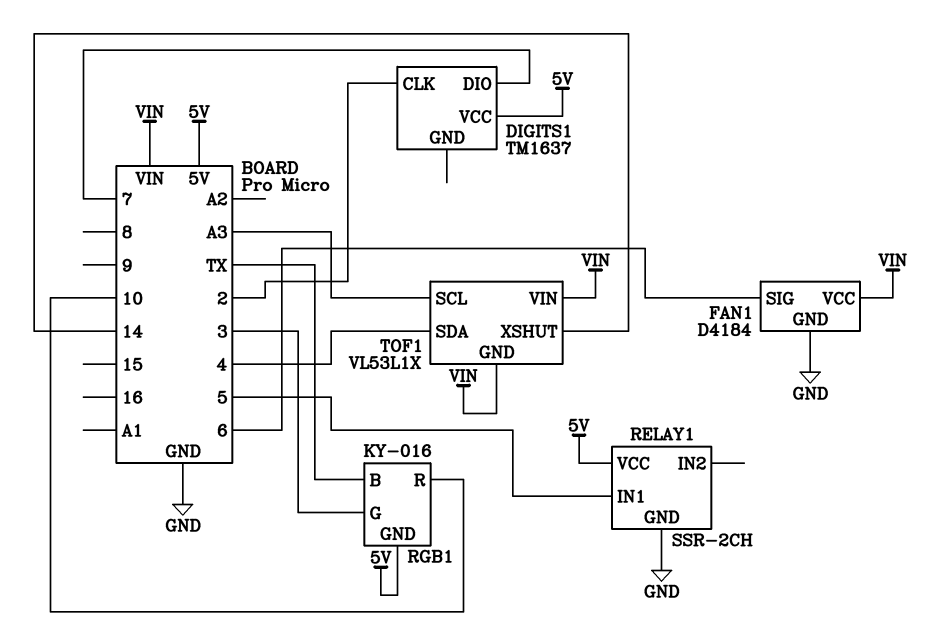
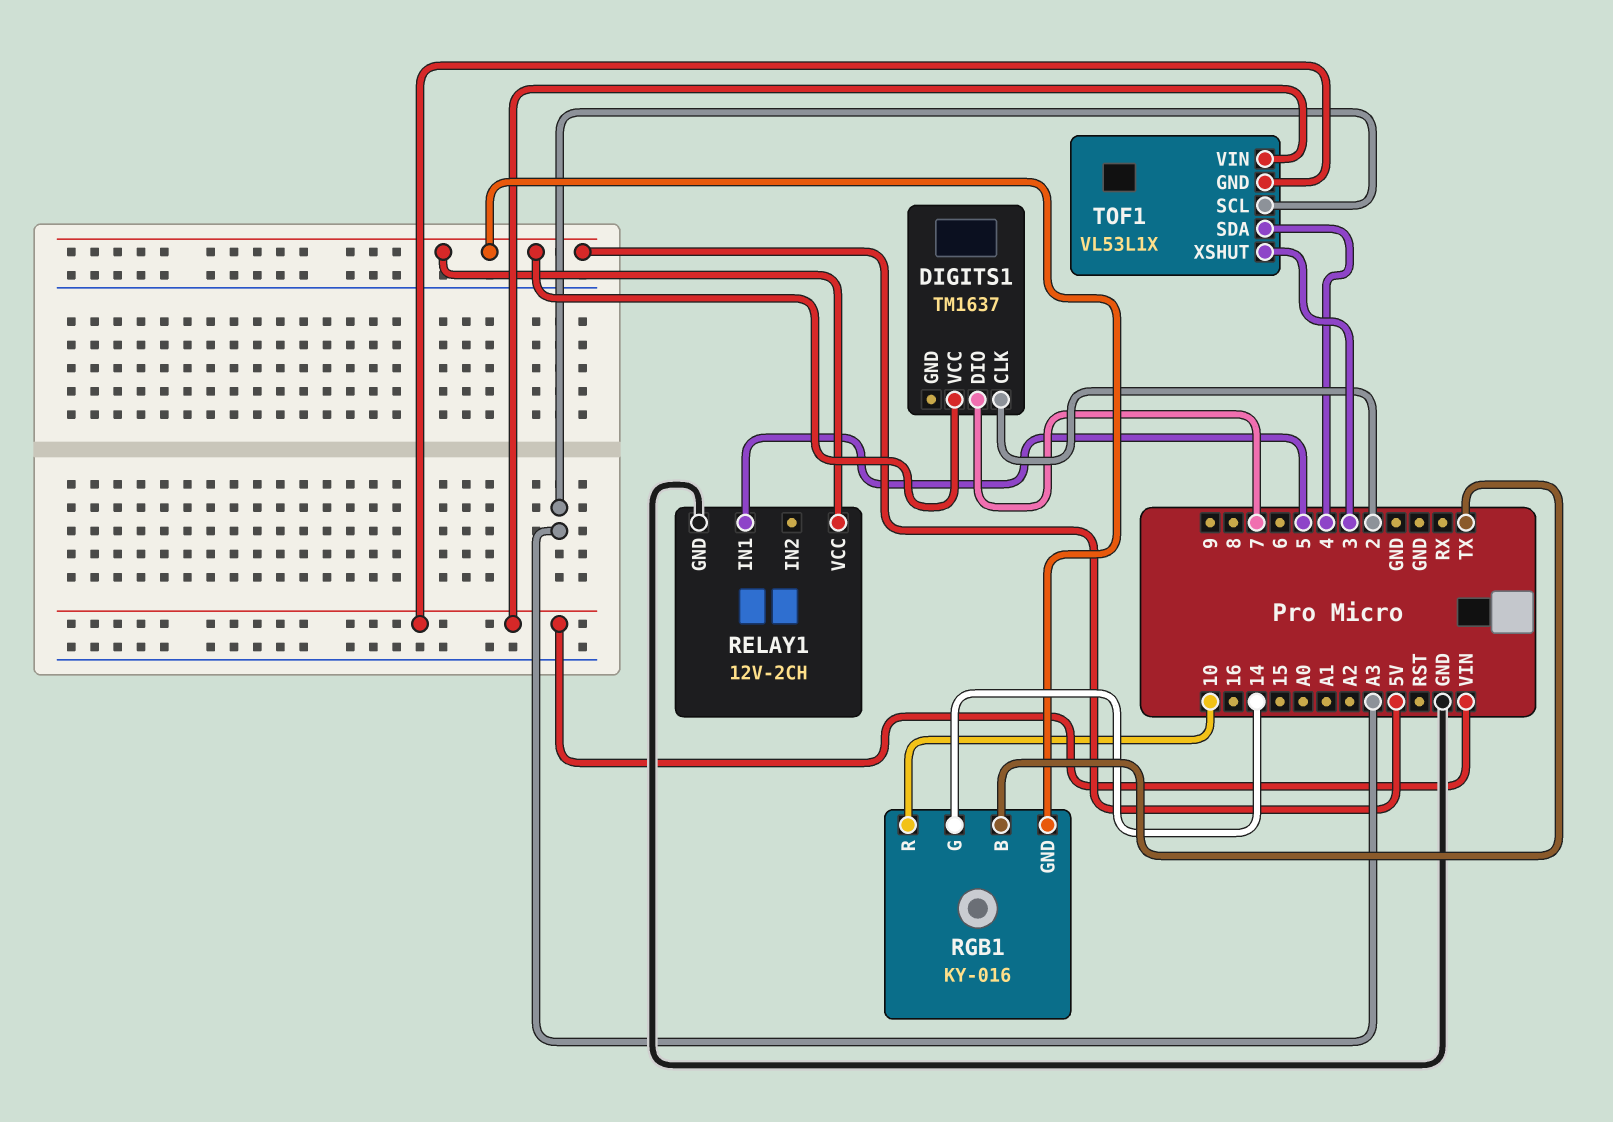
FAN1: D4184 -> none
FAN1 pin GND: GND -> none
FAN1 pin SIG: 6 -> none
FAN1 pin VCC: VIN -> none
RELAY1: SSR-2CH -> 12V-2CH
RGB1 pin G: 3 -> 14
TOF1 pin XSHUT: 14 -> 3

